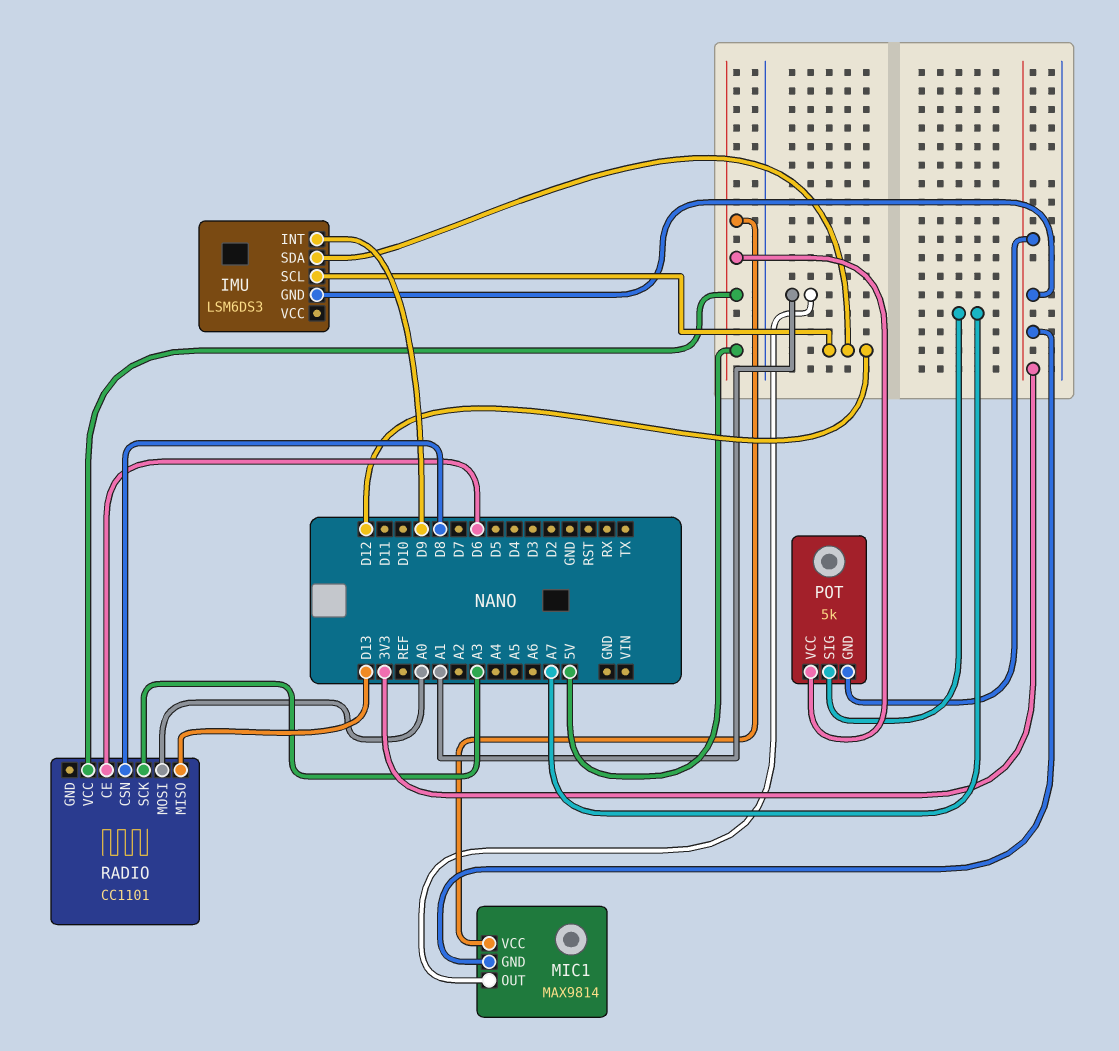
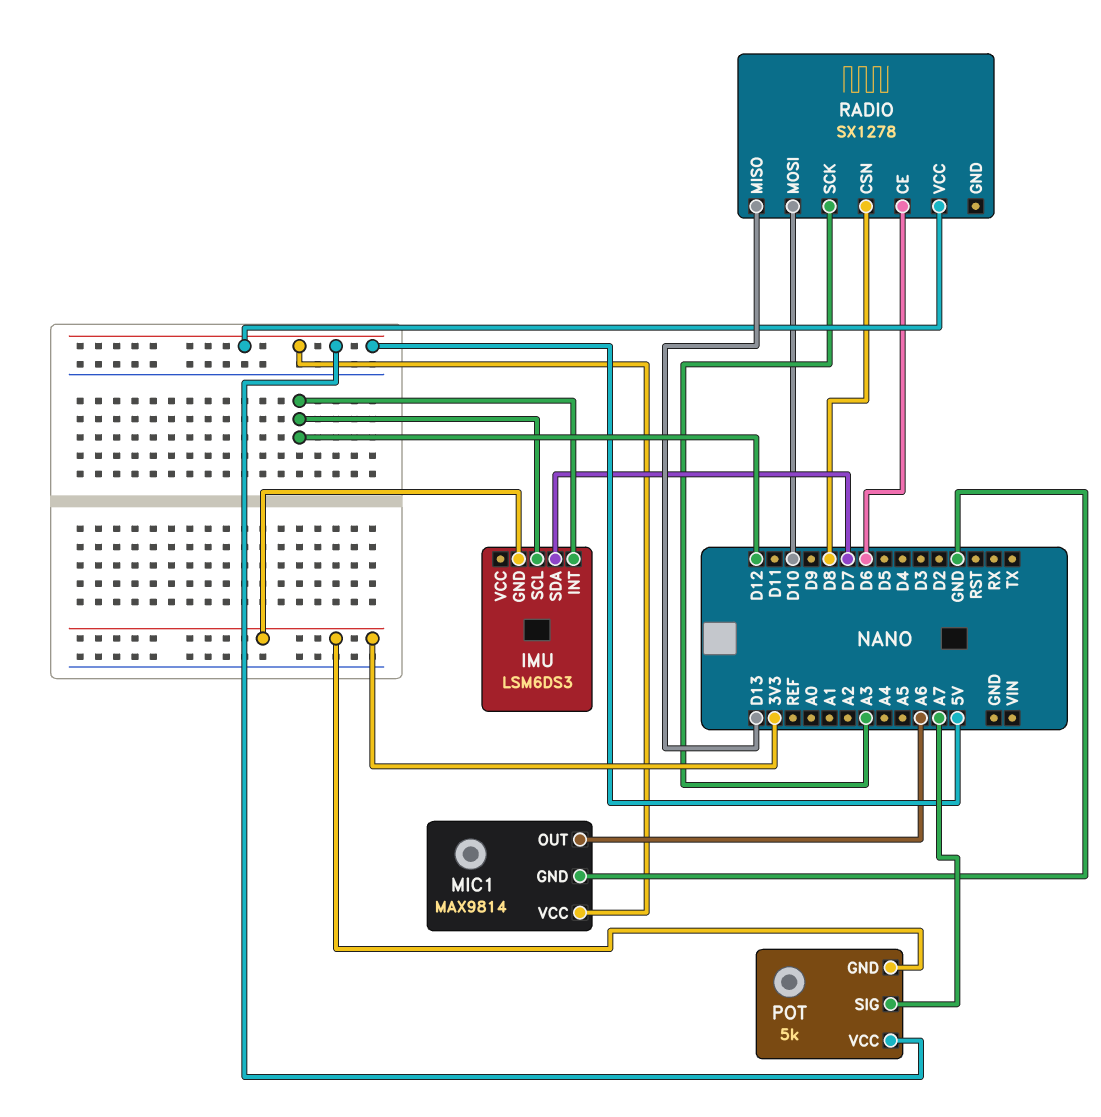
IMU pin INT: D9 -> D12
IMU pin SDA: D12 -> D7
MIC1 pin GND: 3V3 -> GND
MIC1 pin OUT: A1 -> A6
RADIO: CC1101 -> SX1278
RADIO pin MOSI: A0 -> D10

